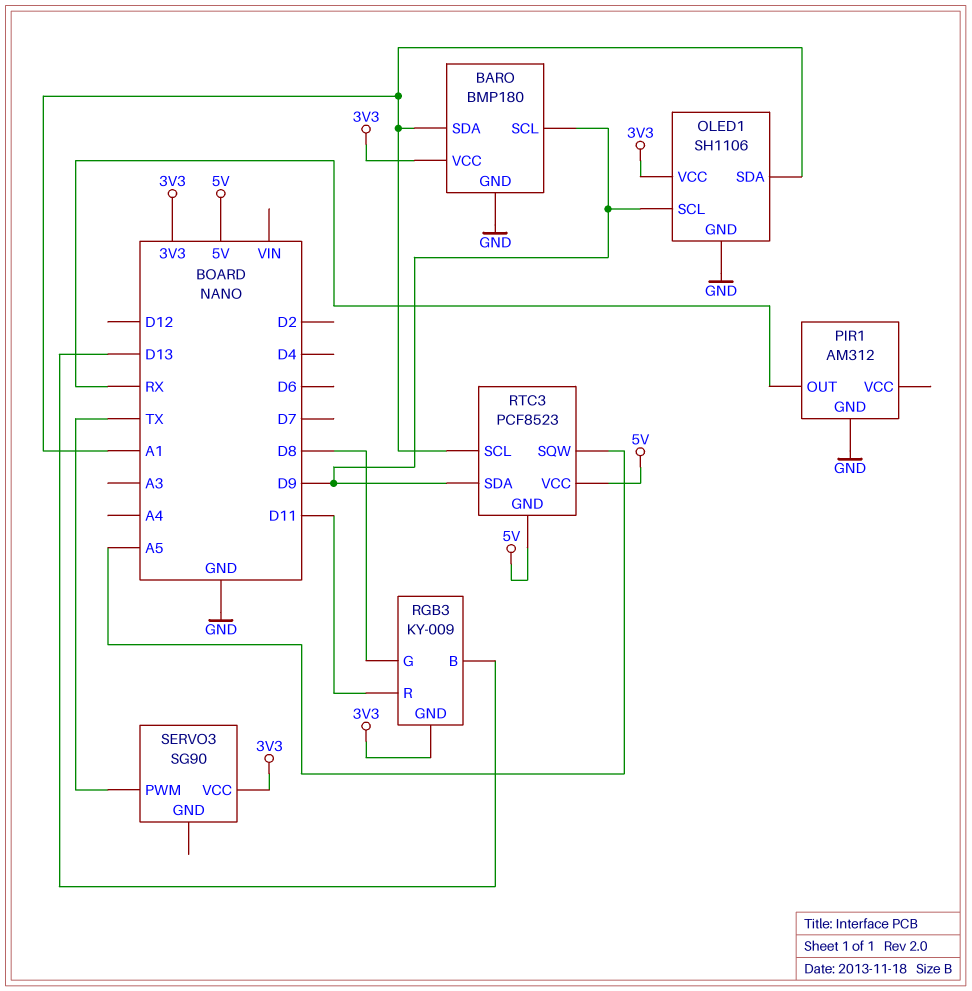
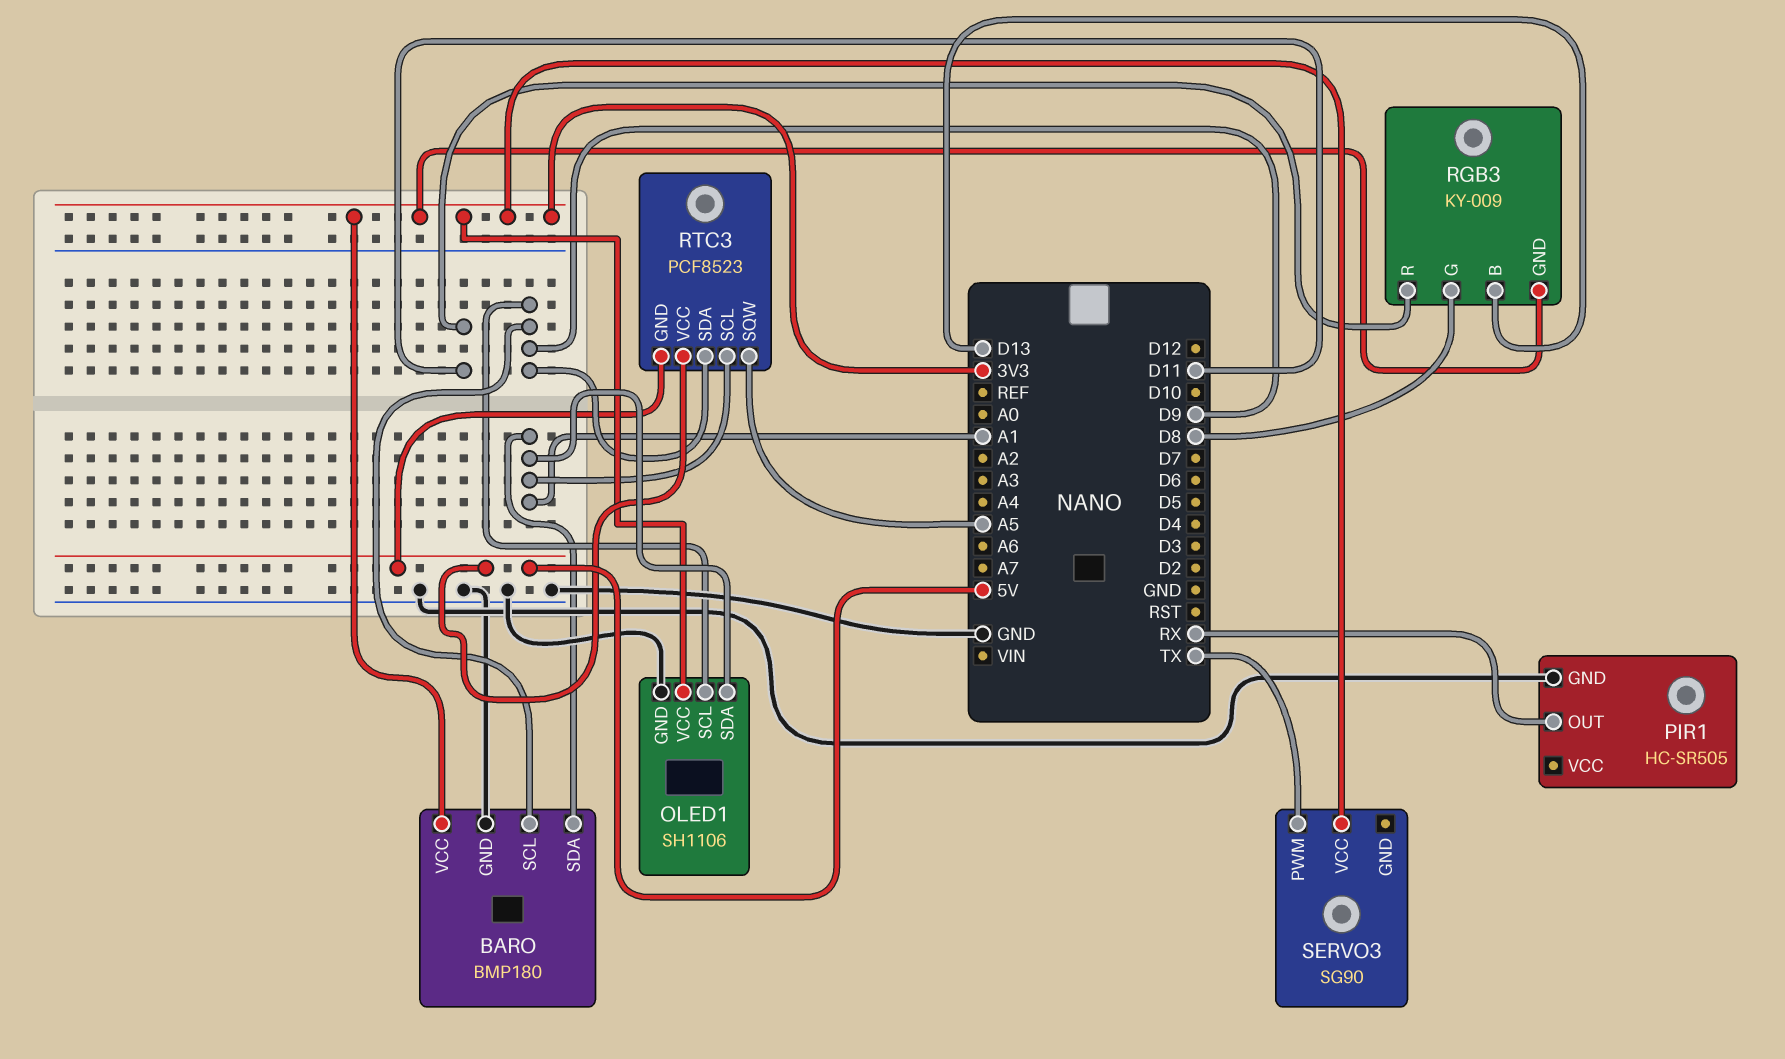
PIR1: AM312 -> HC-SR505

